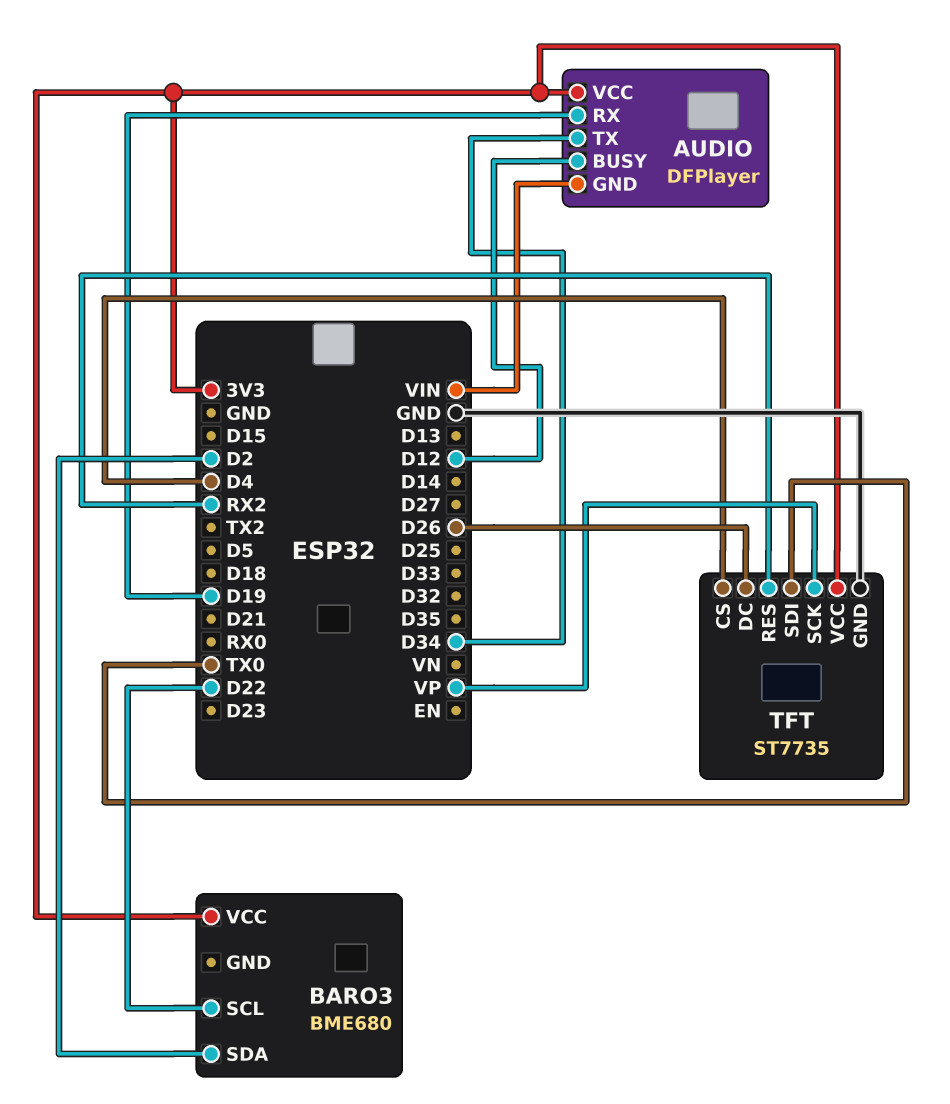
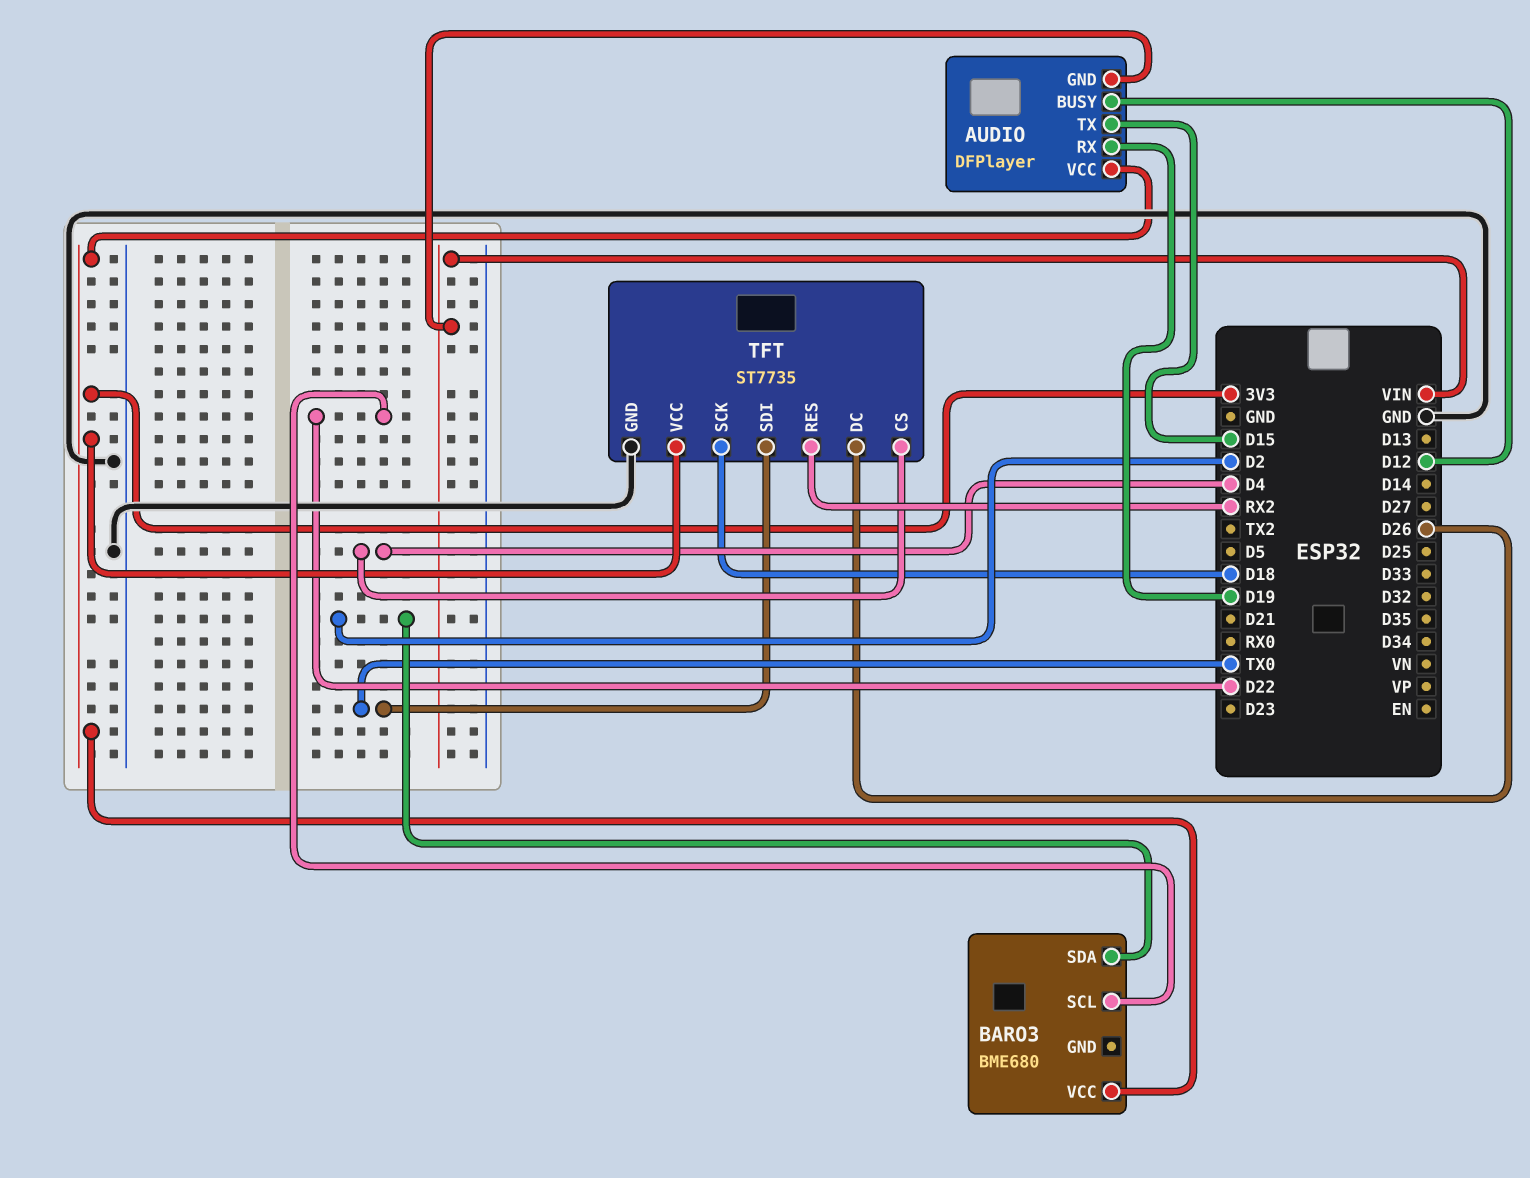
AUDIO pin TX: D34 -> D15
TFT pin SCK: VP -> D18

